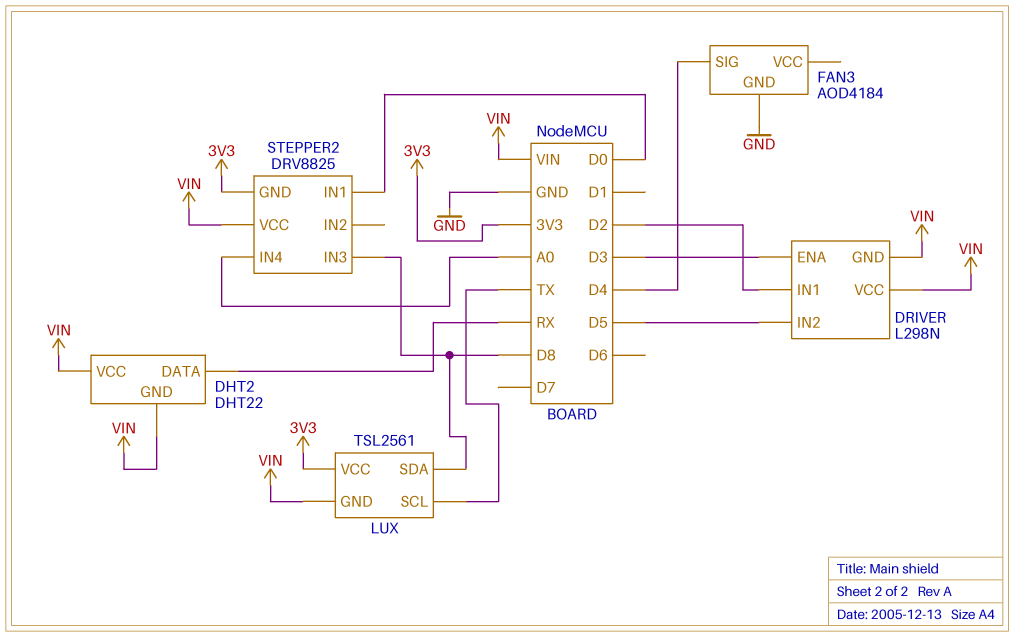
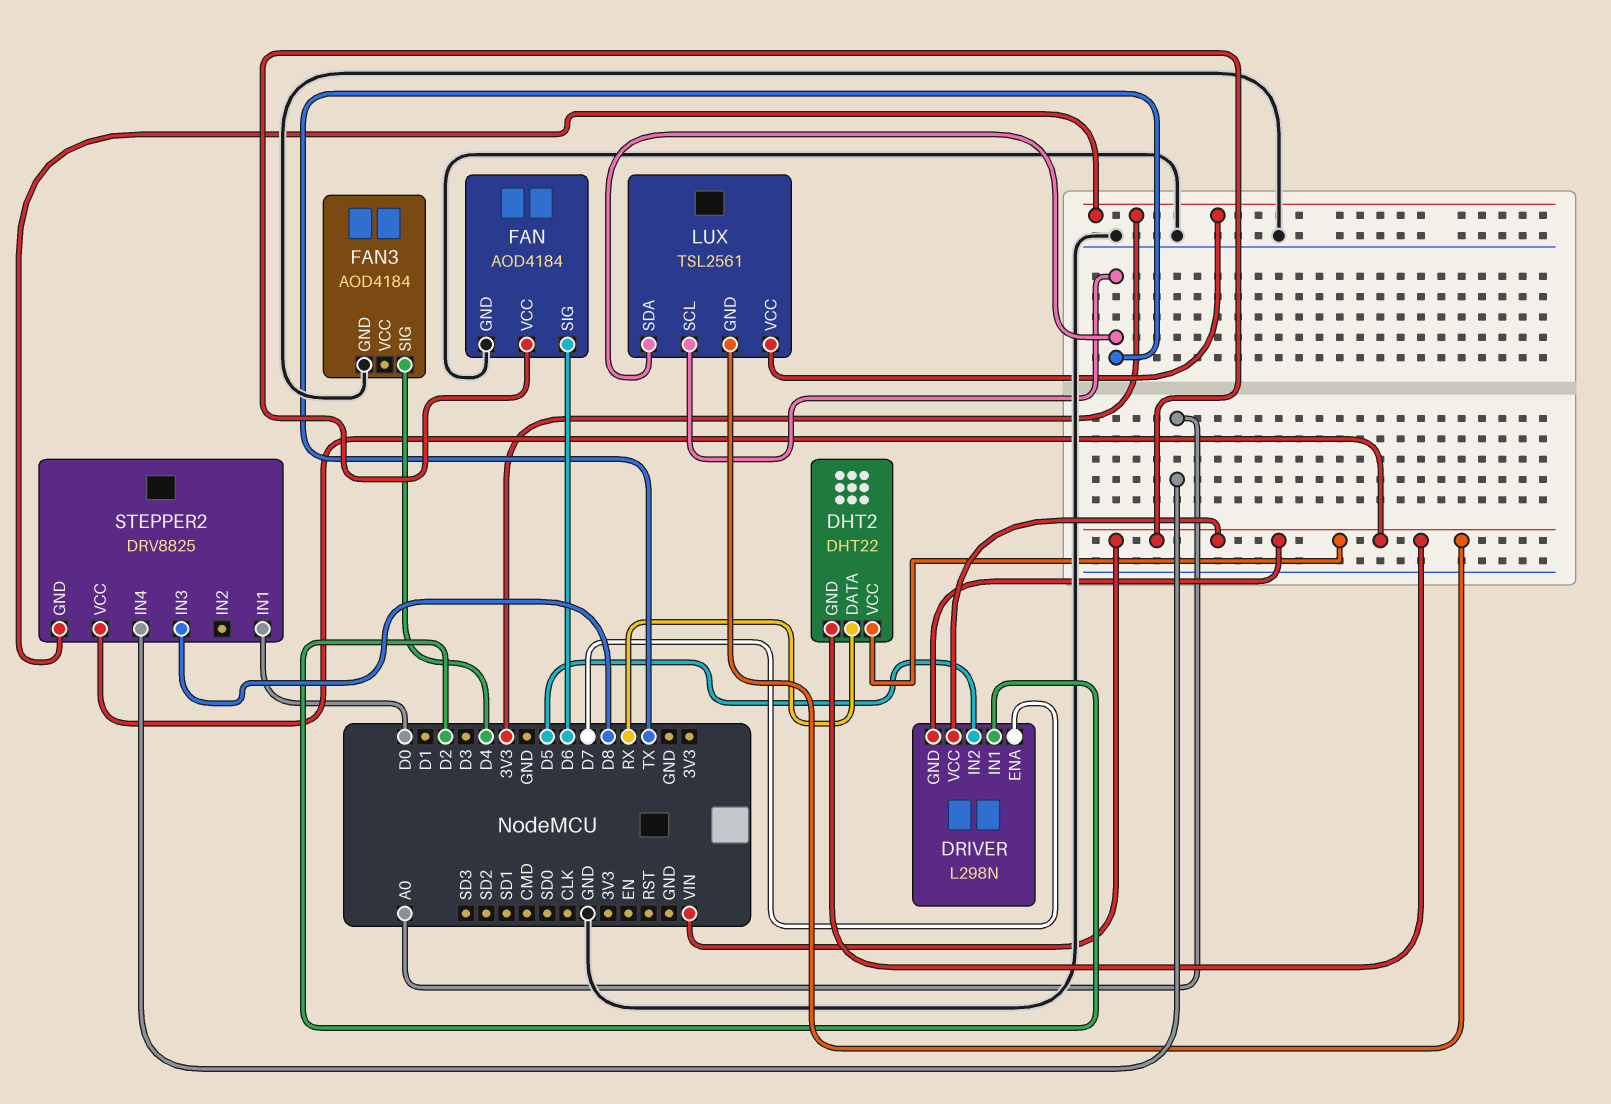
DRIVER pin ENA: D3 -> D7
FAN: none -> AOD4184
FAN pin GND: none -> GND
FAN pin SIG: none -> D6
FAN pin VCC: none -> VIN
LUX pin SDA: D8 -> TX

